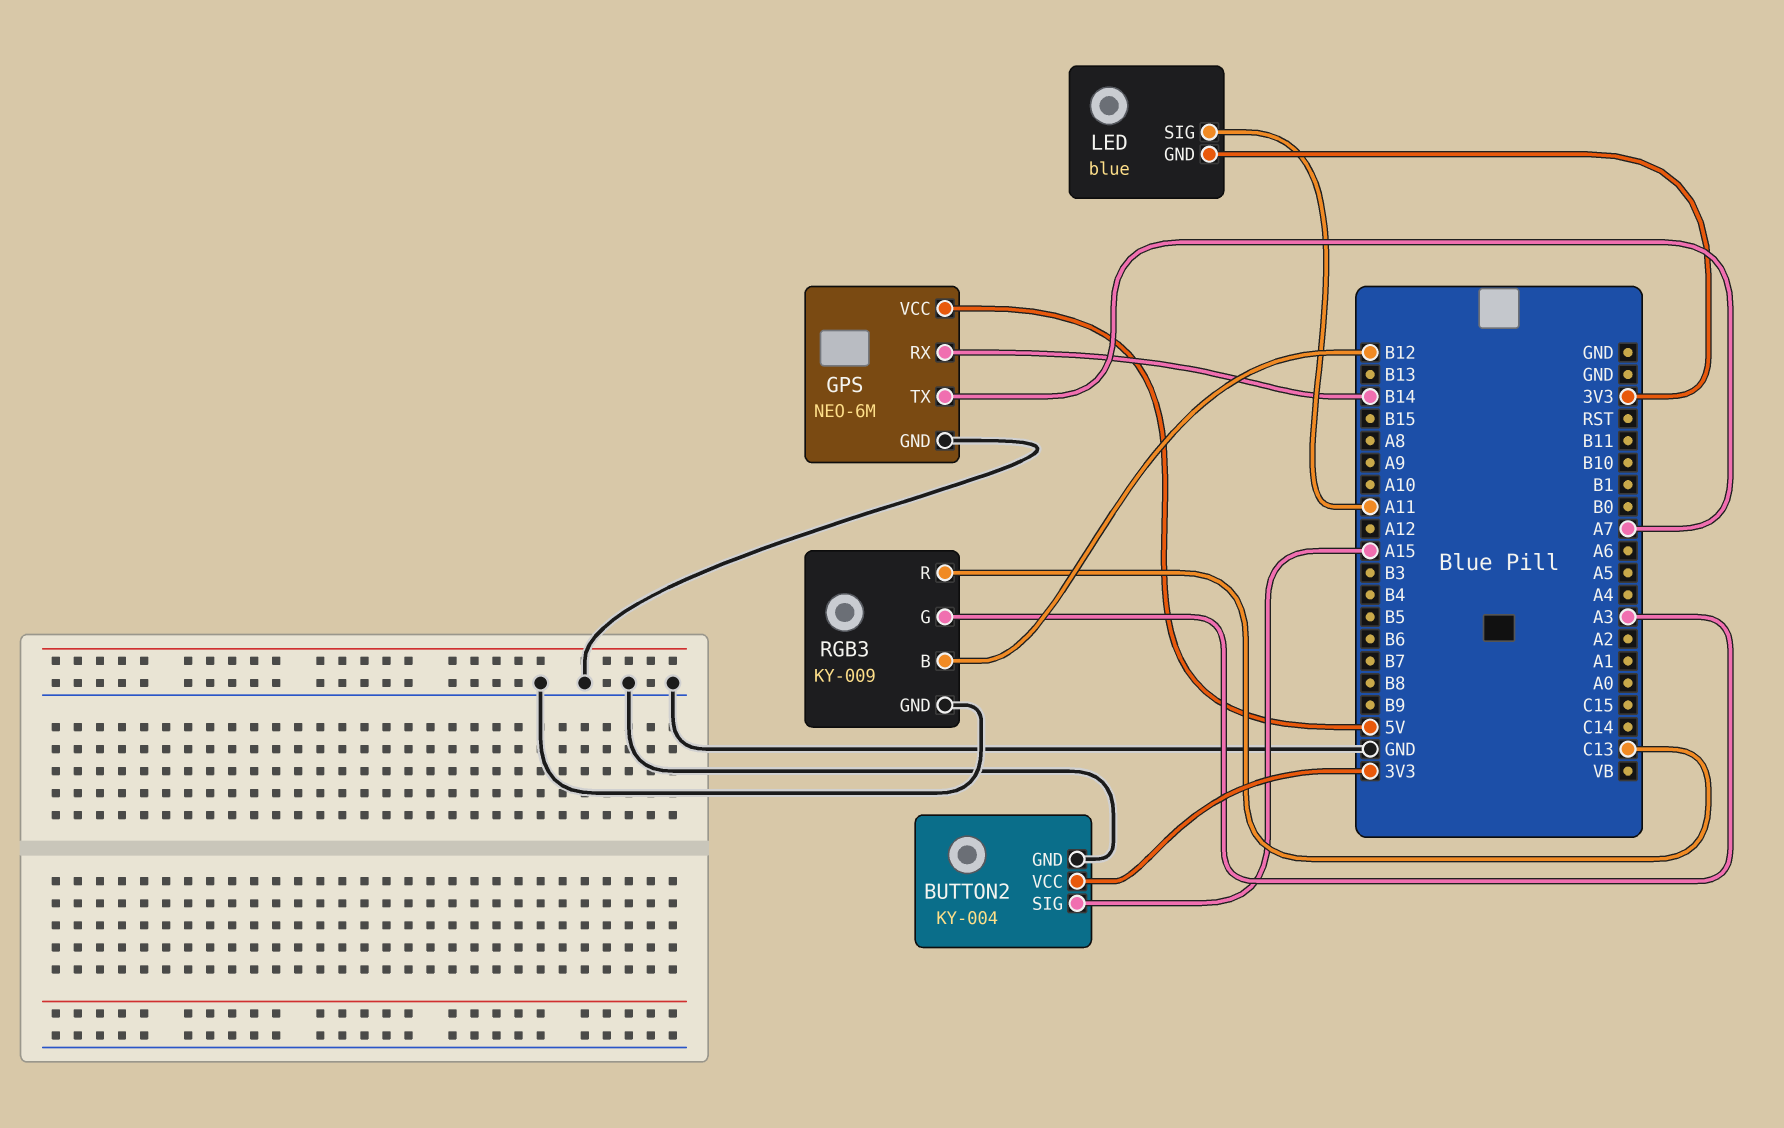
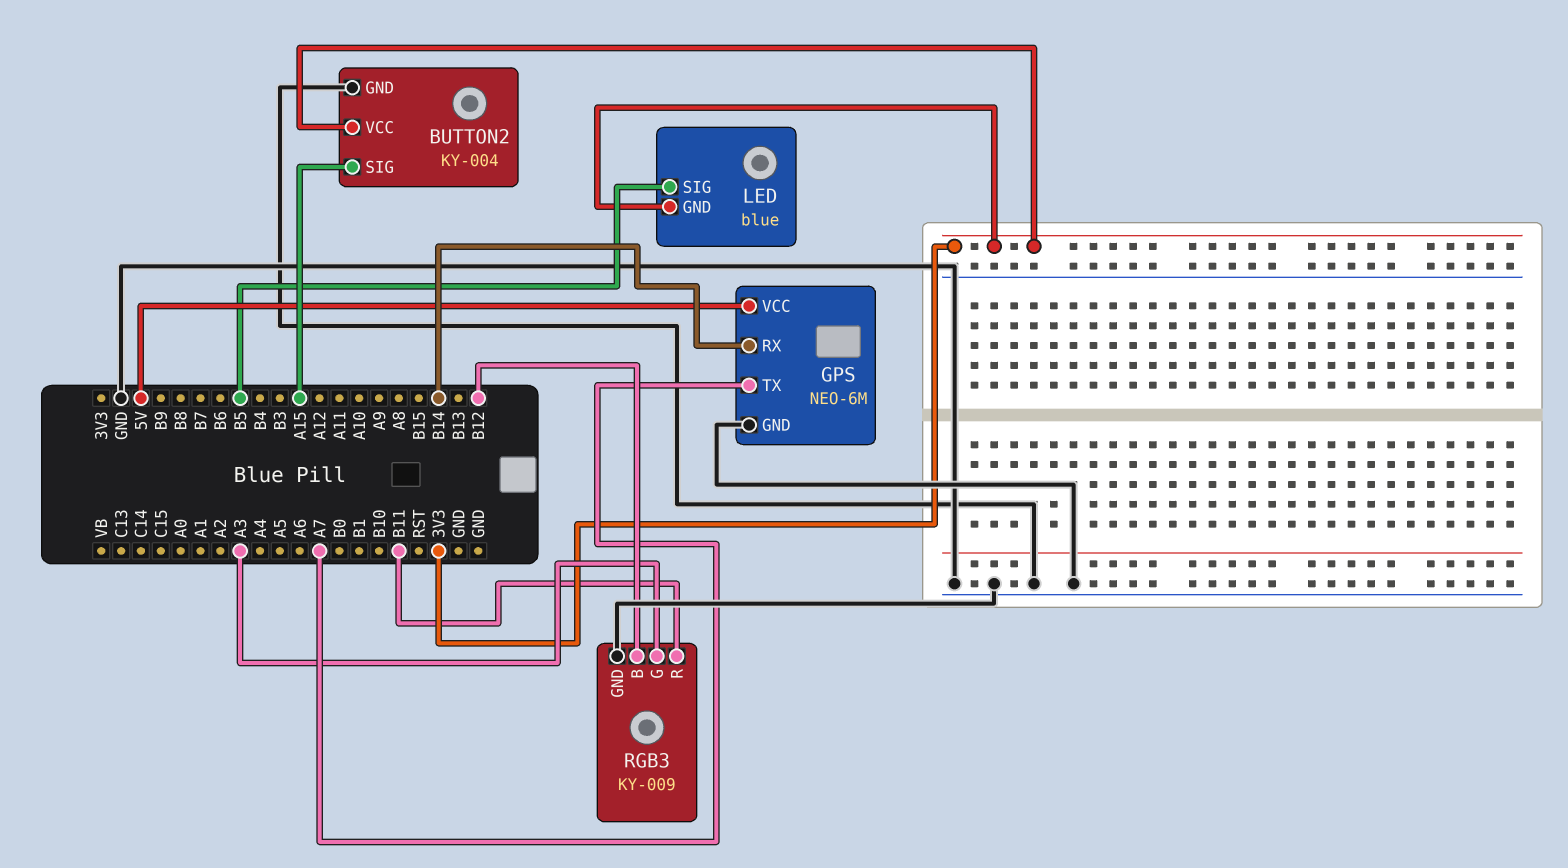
LED pin SIG: A11 -> B5
RGB3 pin R: C13 -> B11

